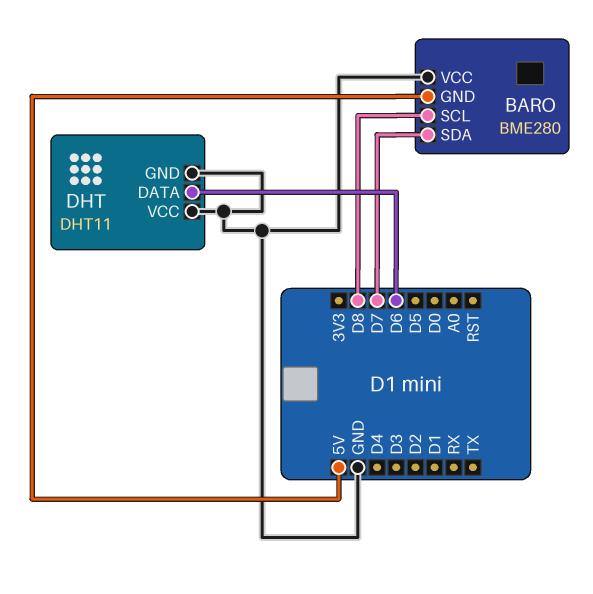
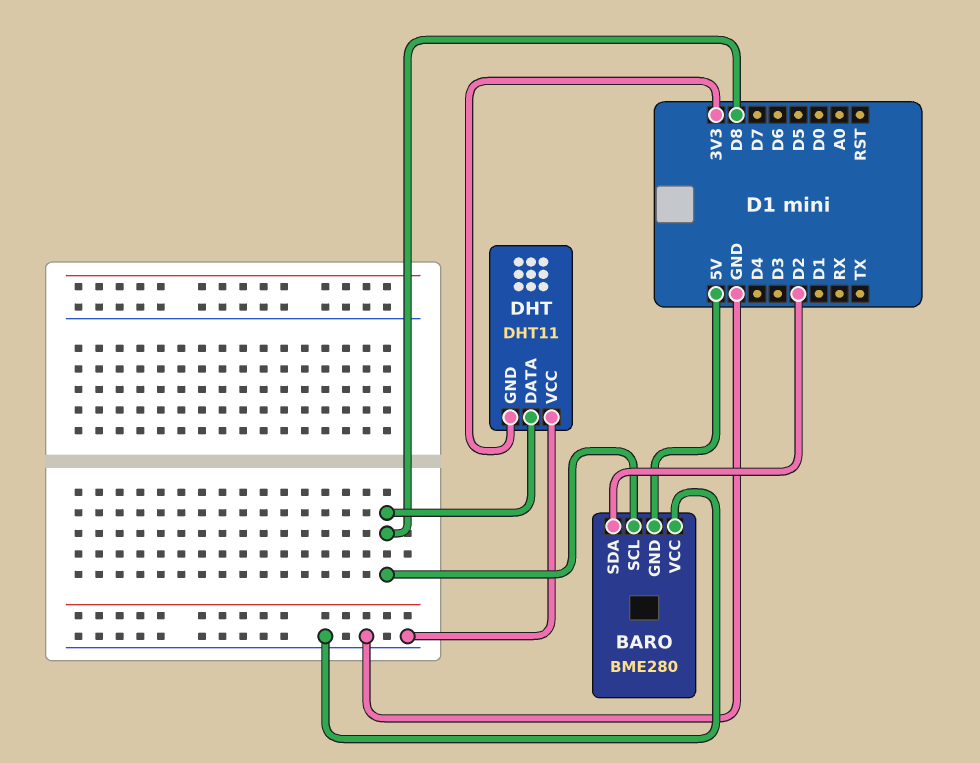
BARO pin SDA: D7 -> D2
DHT pin DATA: D6 -> D8
DHT pin GND: GND -> 3V3

